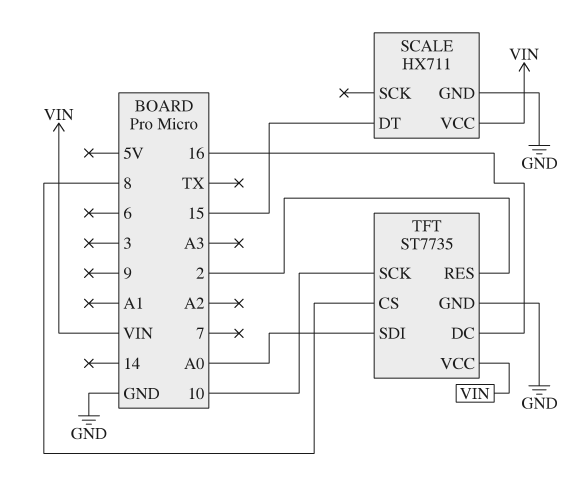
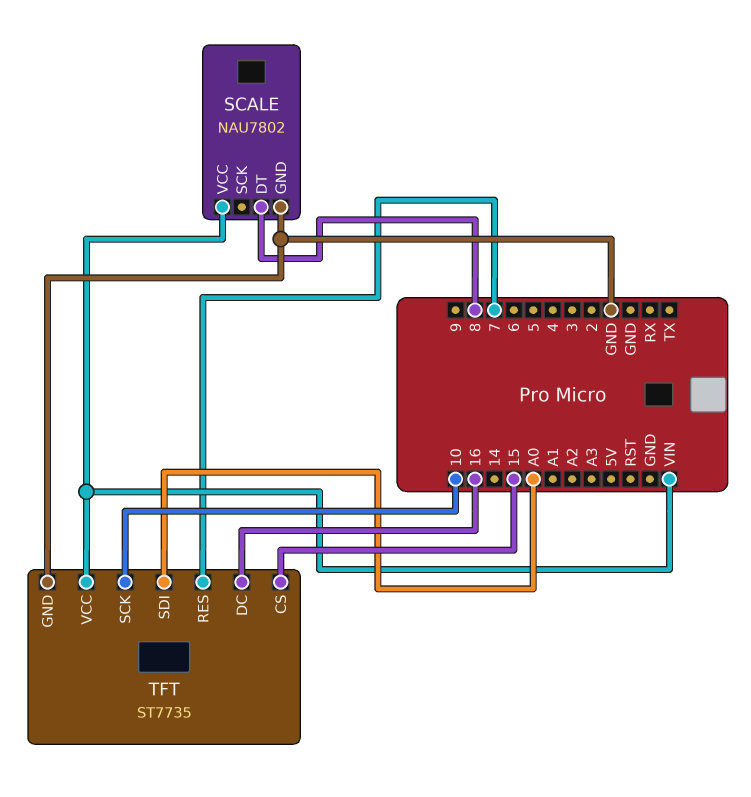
SCALE: HX711 -> NAU7802
SCALE pin DT: 15 -> 8
TFT pin CS: 8 -> 15
TFT pin RES: 2 -> 7

